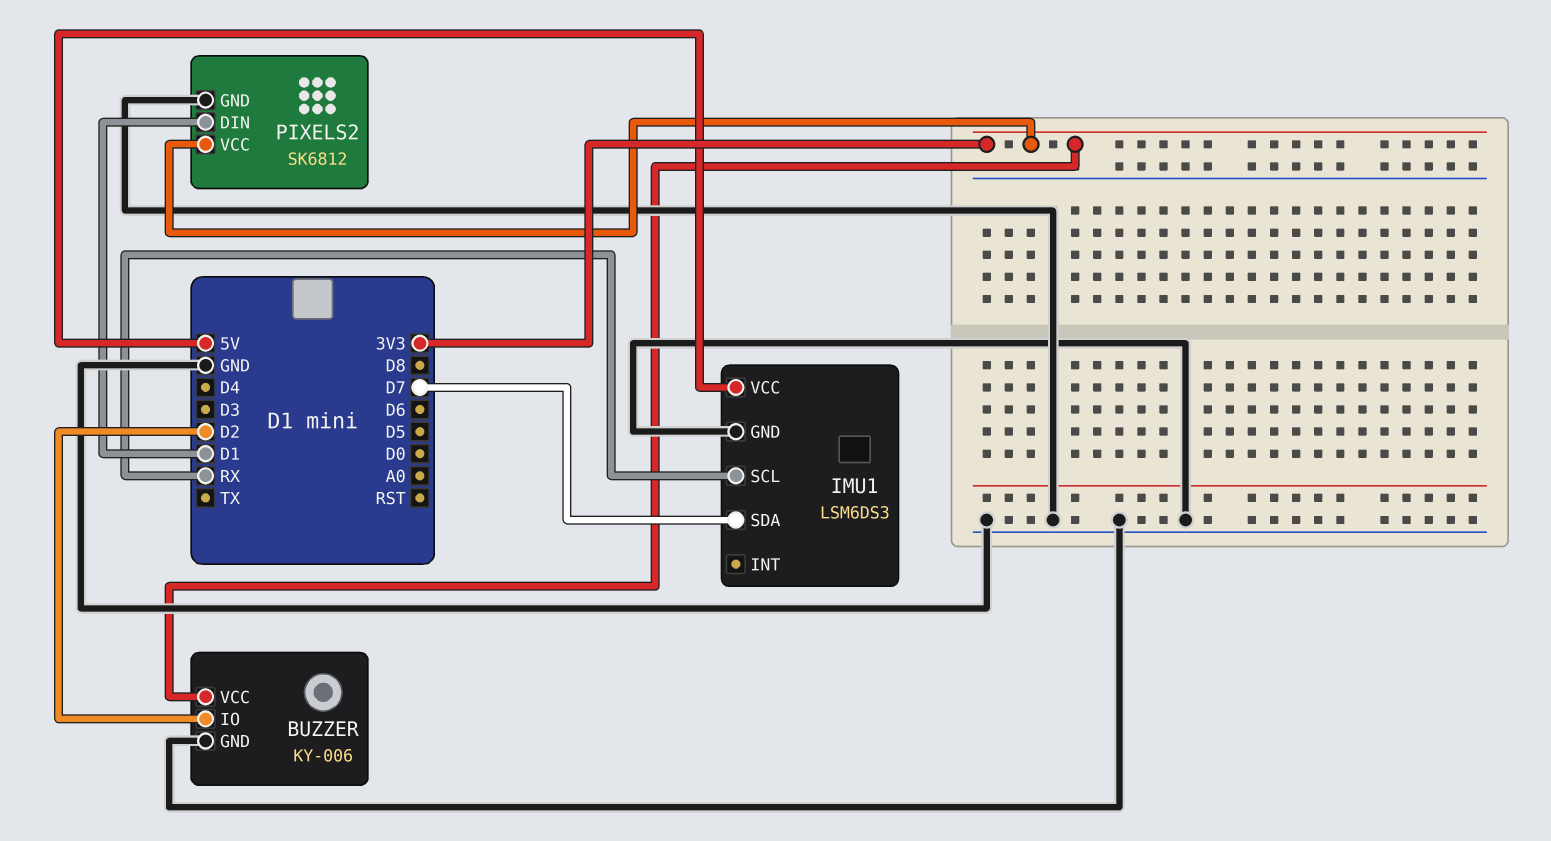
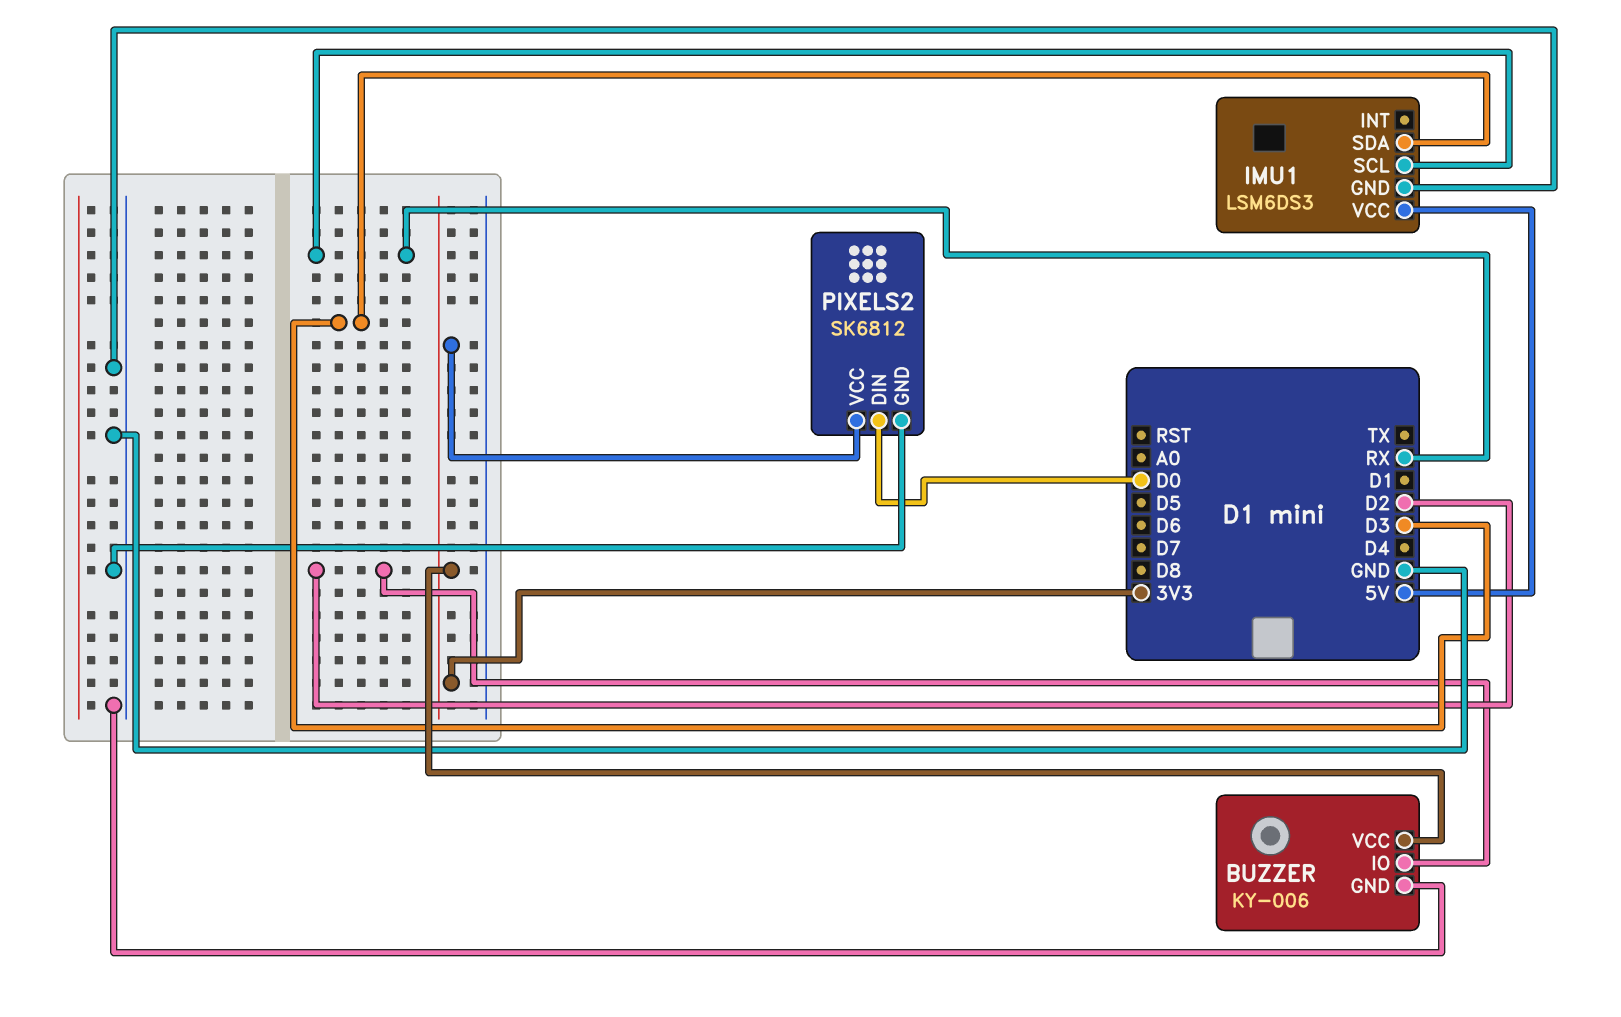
IMU1 pin SDA: D7 -> D3
PIXELS2 pin DIN: D1 -> D0

